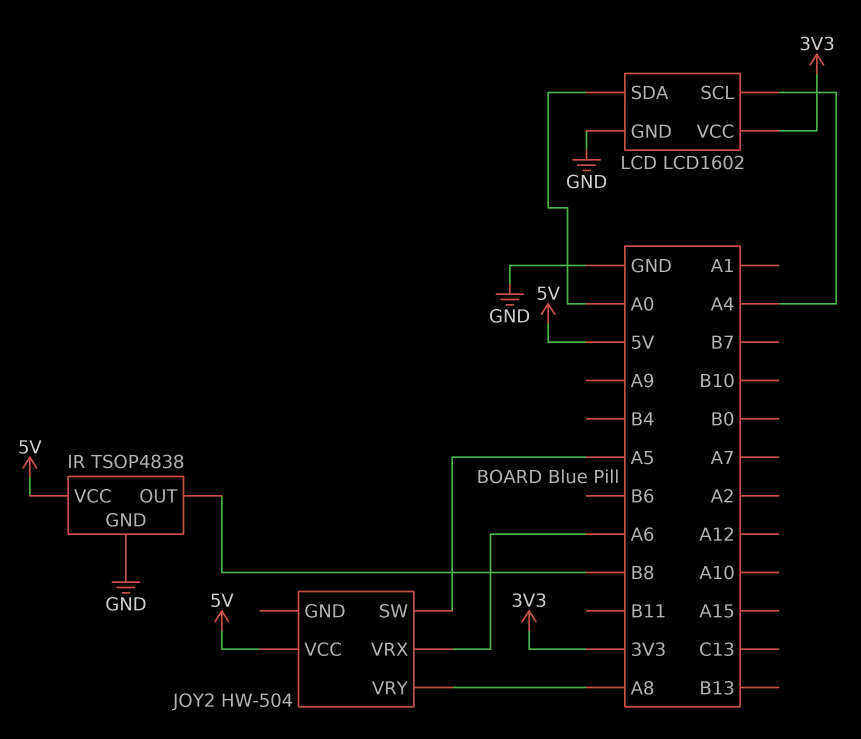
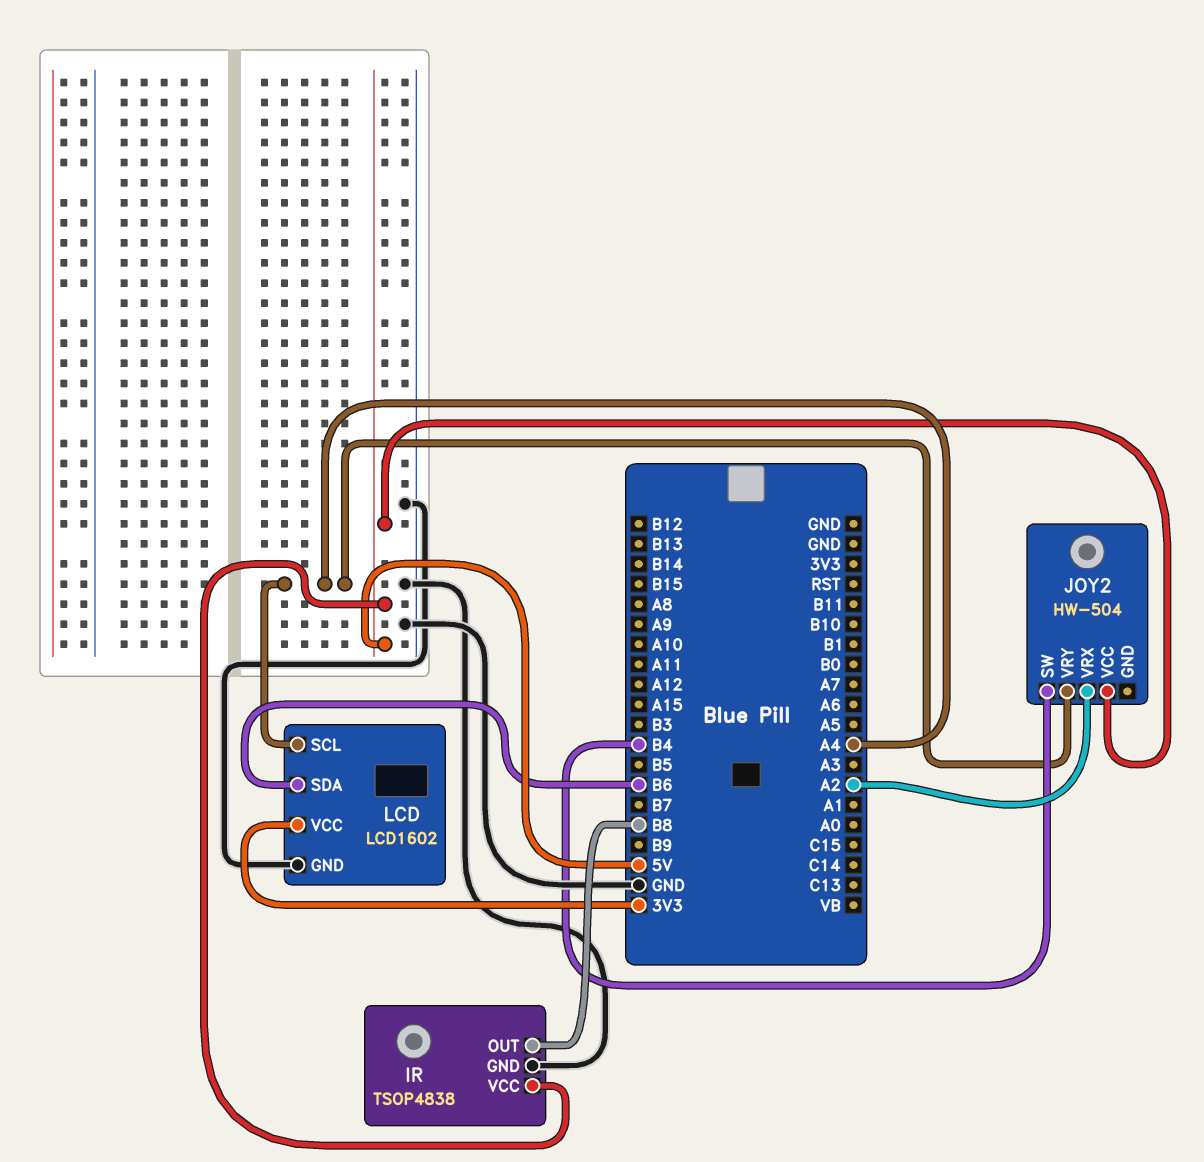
JOY2 pin SW: A5 -> B4
JOY2 pin VRX: A6 -> A2
JOY2 pin VRY: A8 -> A4
LCD pin SDA: A0 -> B6

